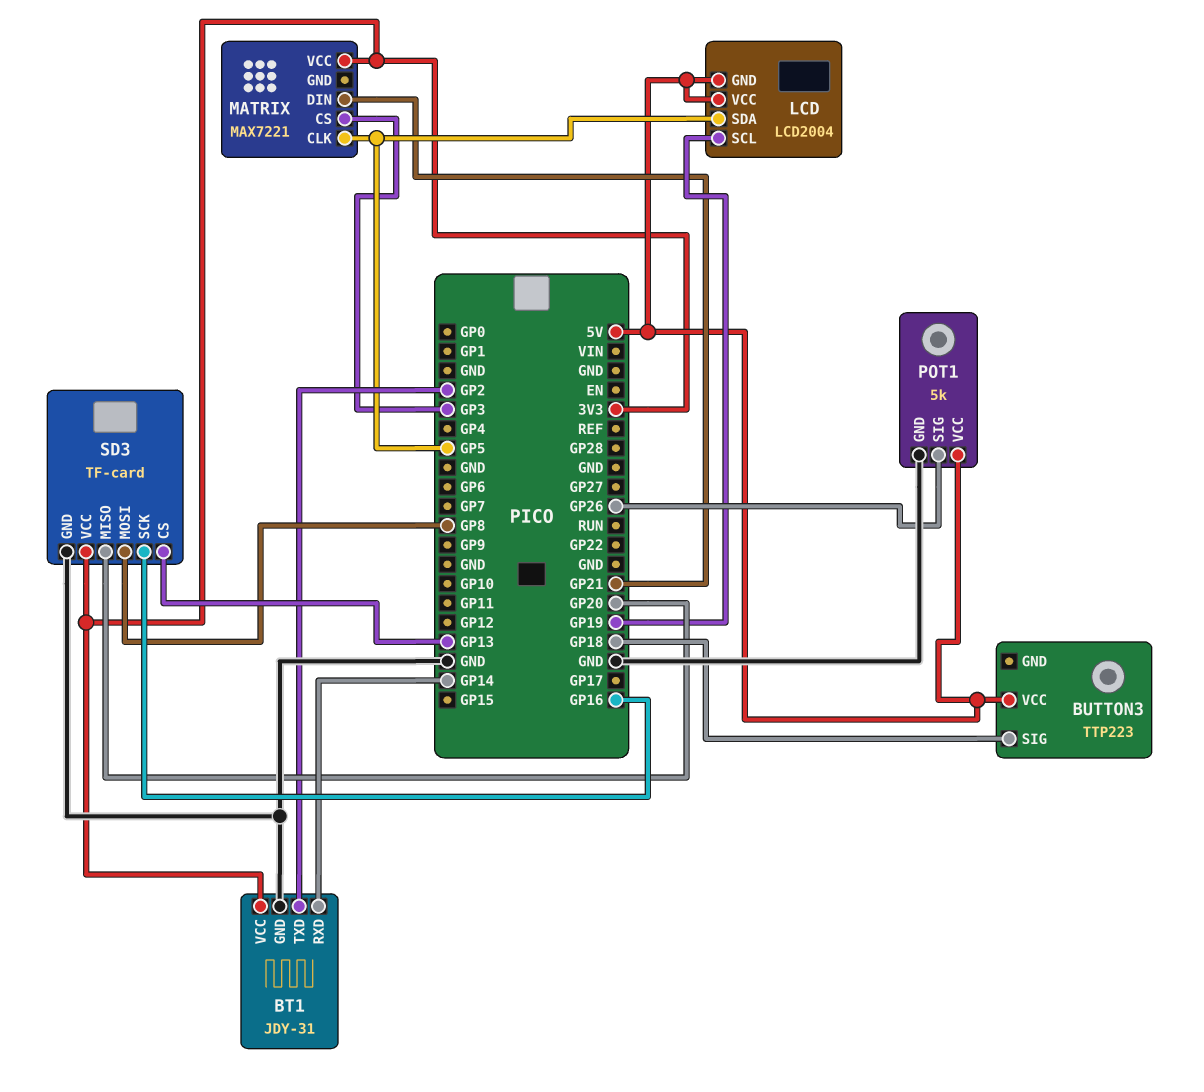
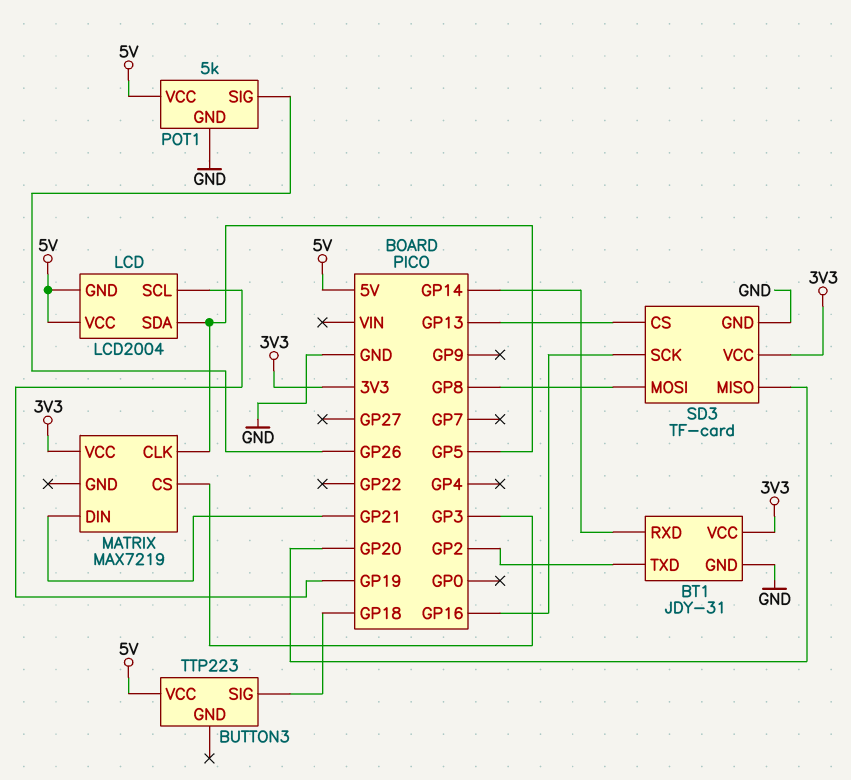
MATRIX: MAX7221 -> MAX7219

